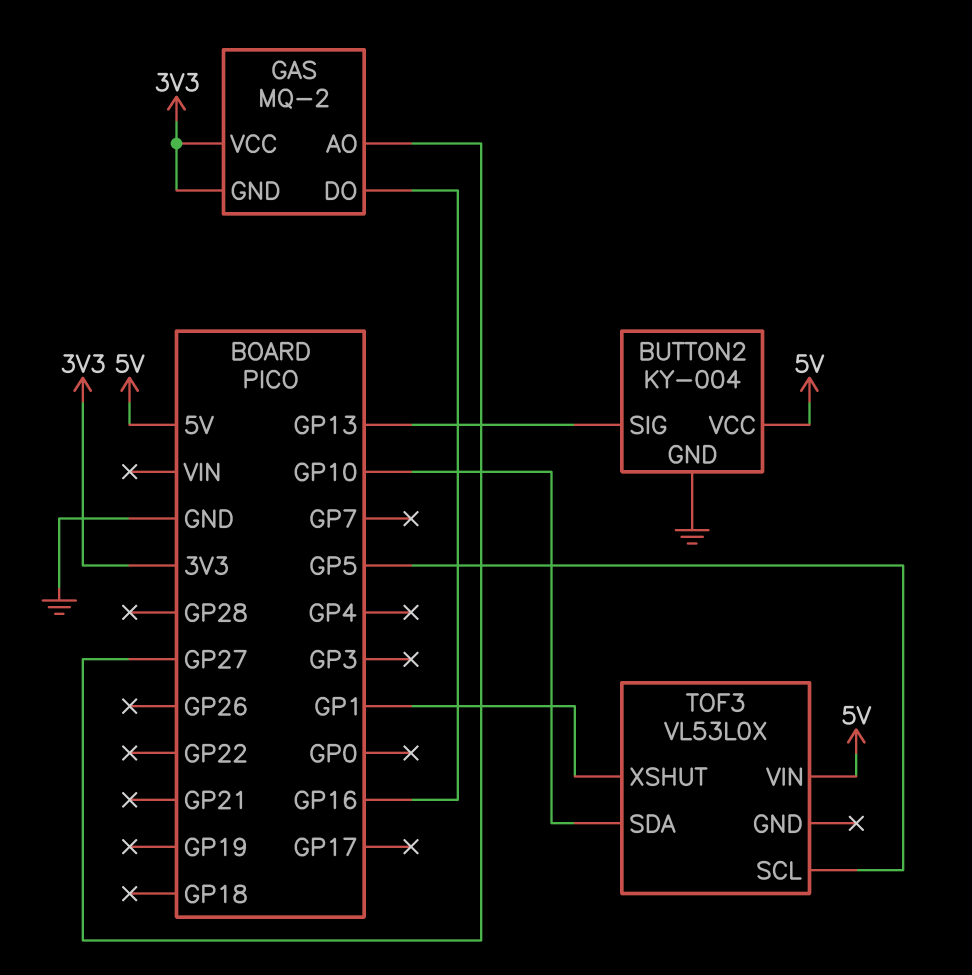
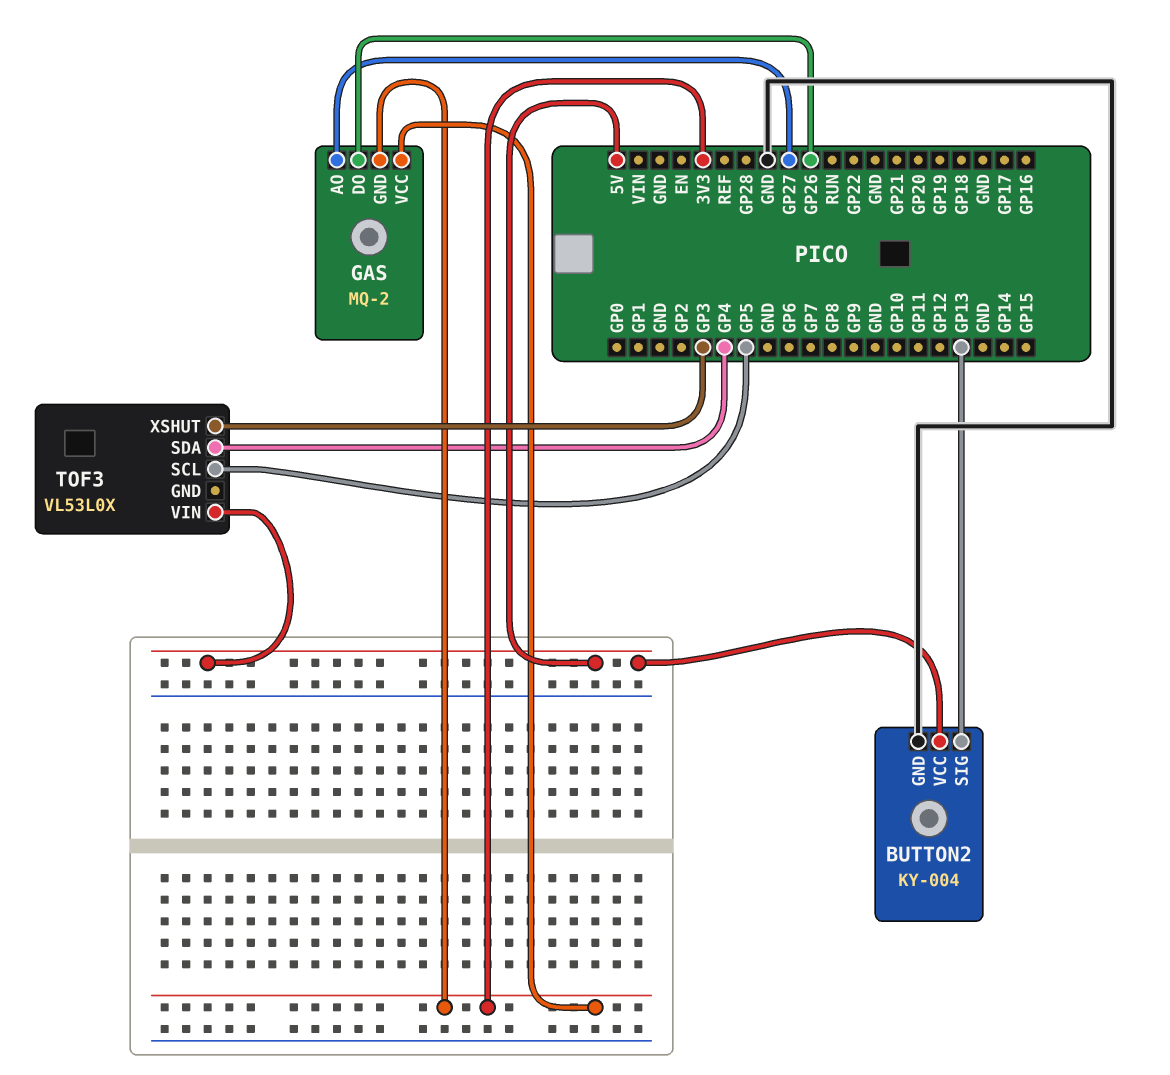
GAS pin DO: GP16 -> GP26
TOF3 pin SDA: GP10 -> GP4
TOF3 pin XSHUT: GP1 -> GP3

